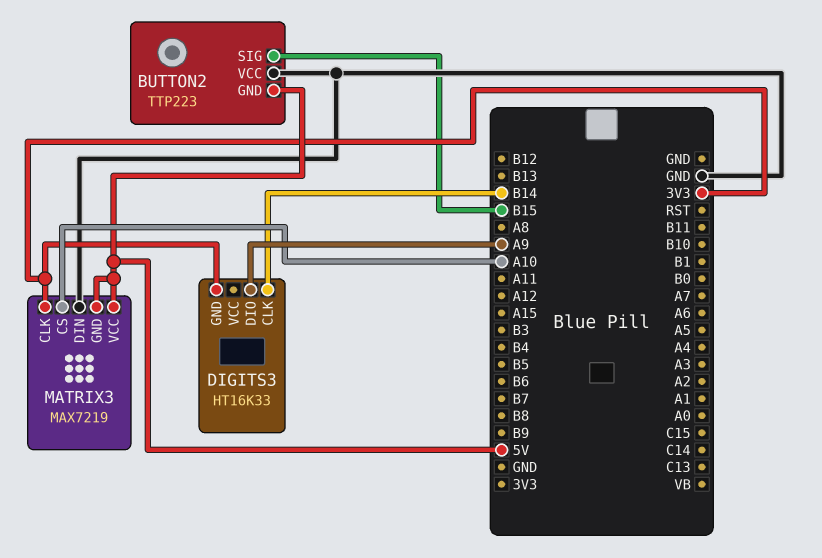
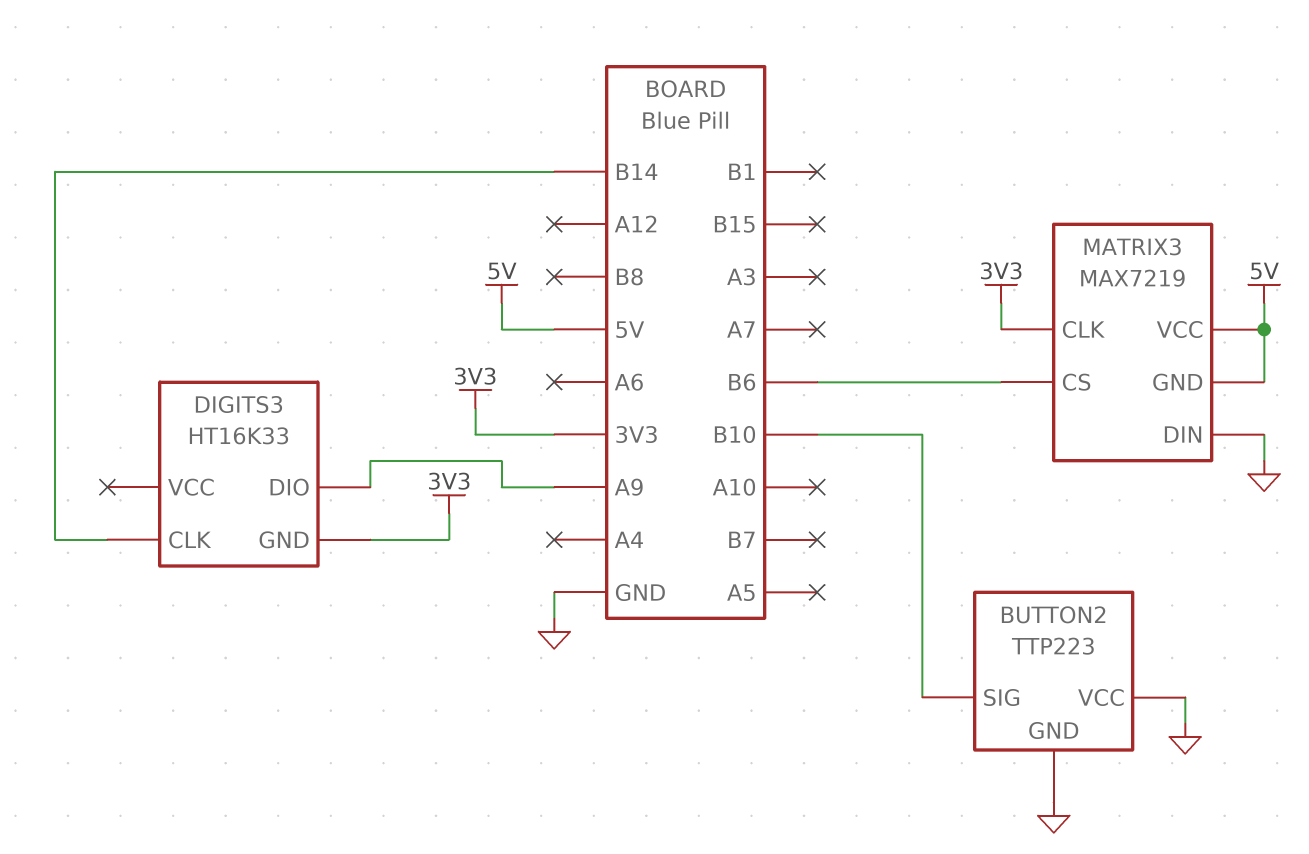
BUTTON2 pin GND: 5V -> GND
BUTTON2 pin SIG: B15 -> B10
MATRIX3 pin CS: A10 -> B6

